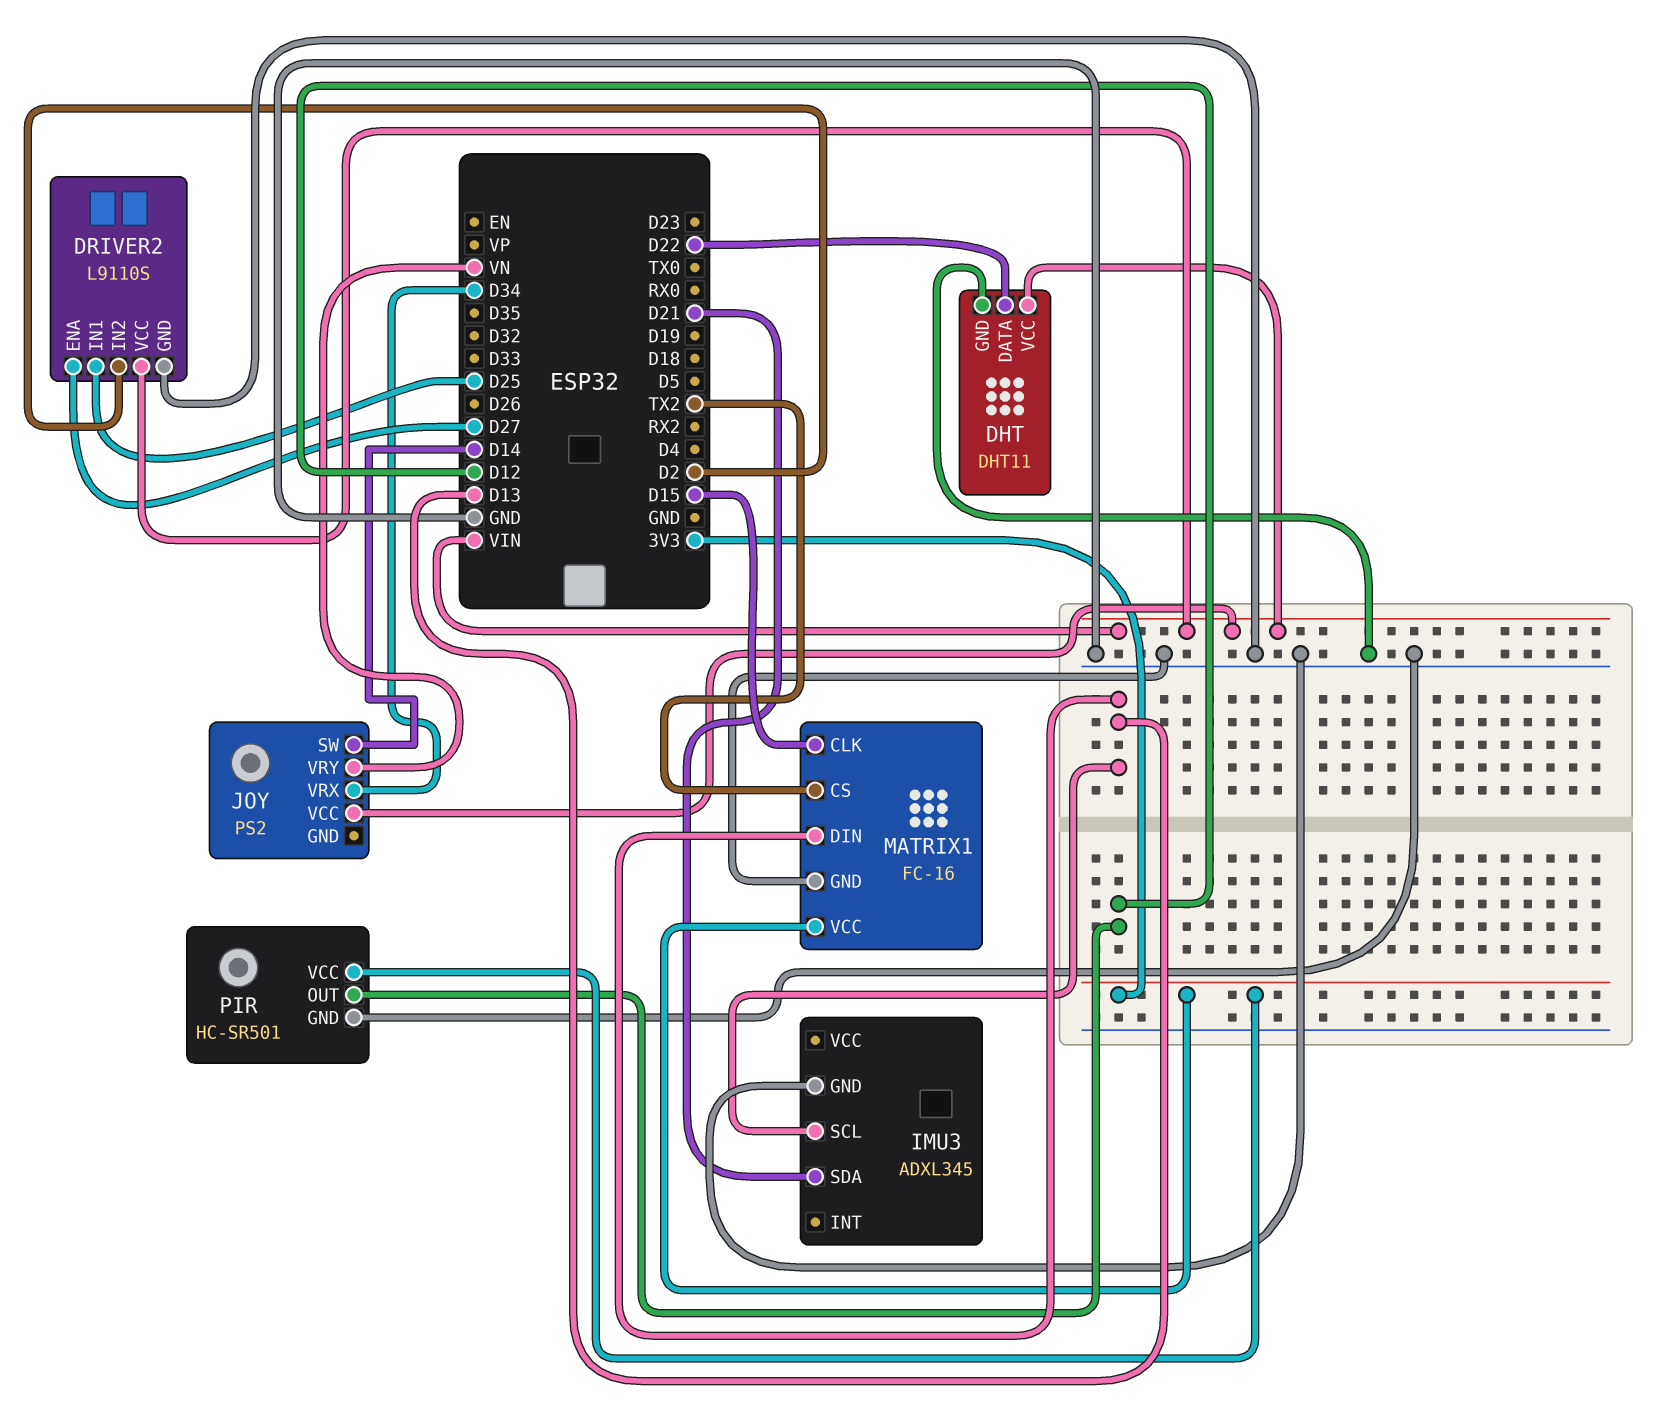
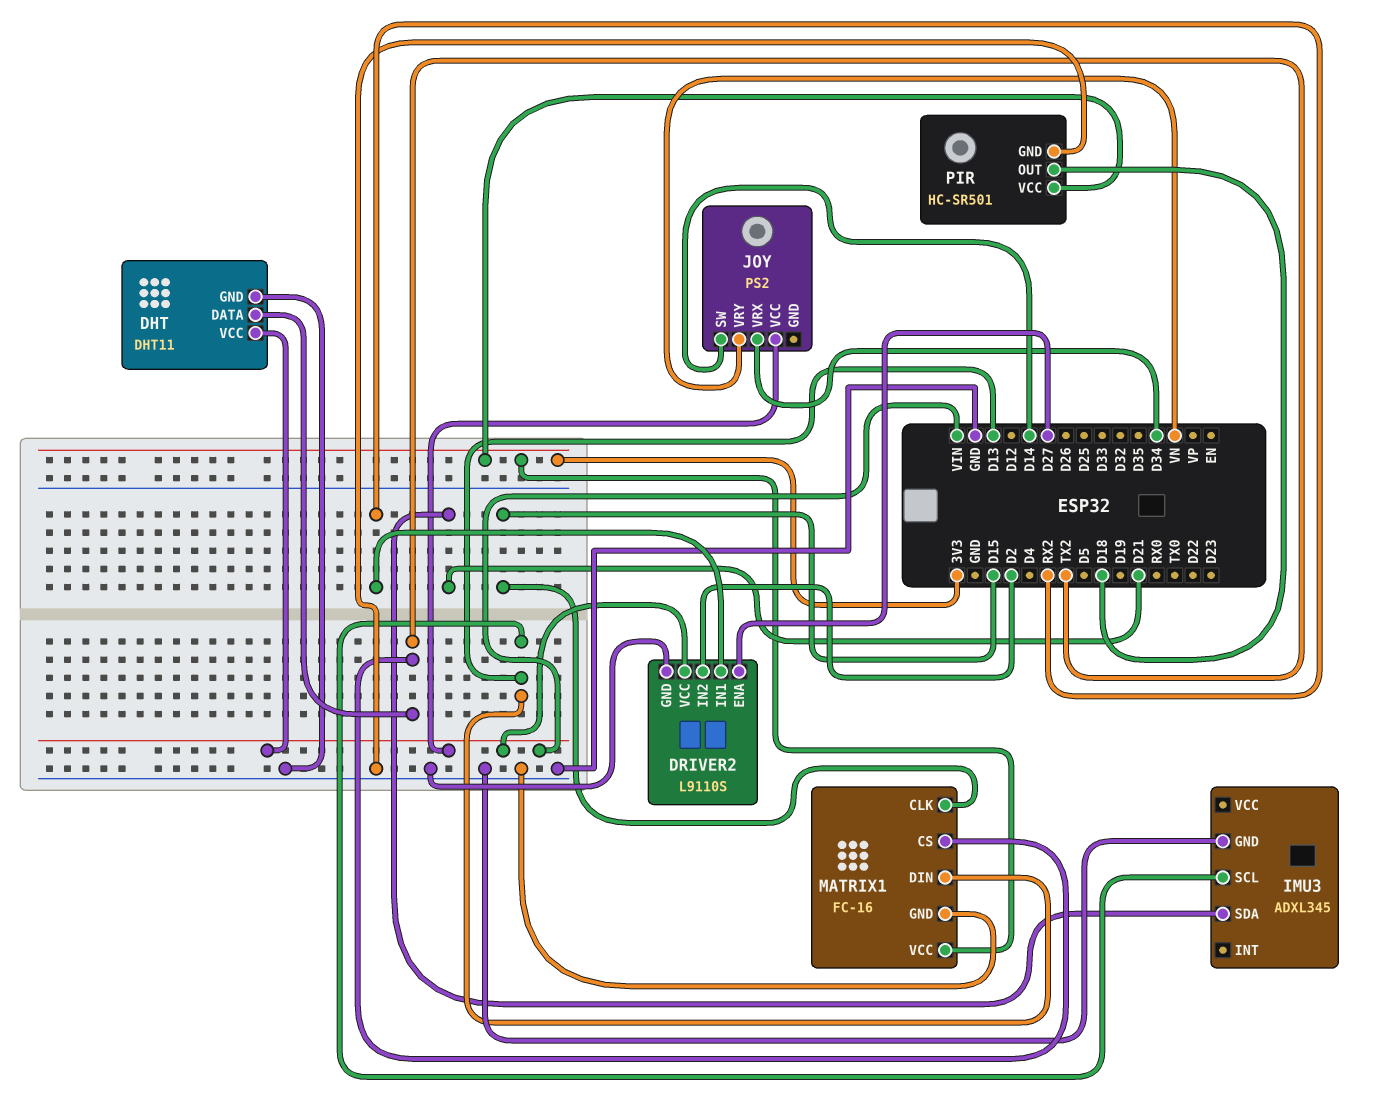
DHT pin DATA: D22 -> TX2
DRIVER2 pin IN1: D25 -> RX2
PIR pin OUT: D12 -> D18

